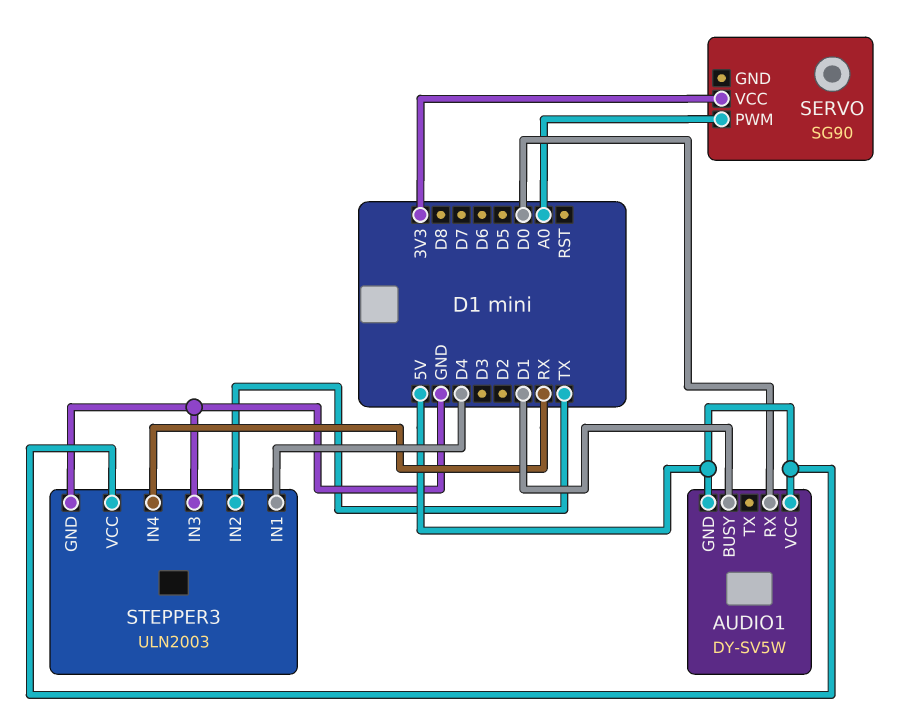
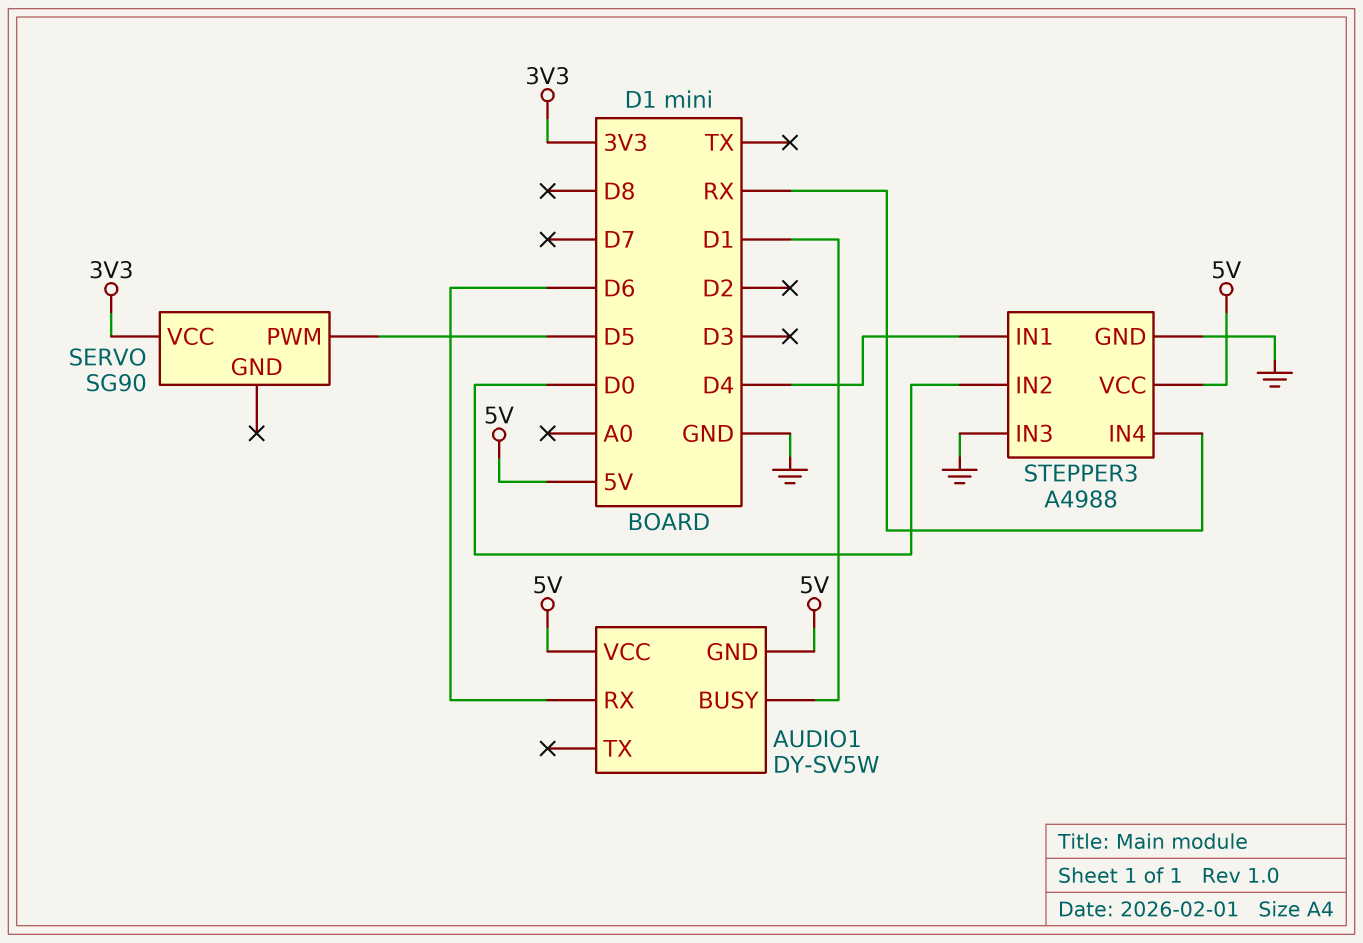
AUDIO1 pin RX: D0 -> D6
SERVO pin PWM: A0 -> D5
STEPPER3: ULN2003 -> A4988
STEPPER3 pin IN2: TX -> D0

